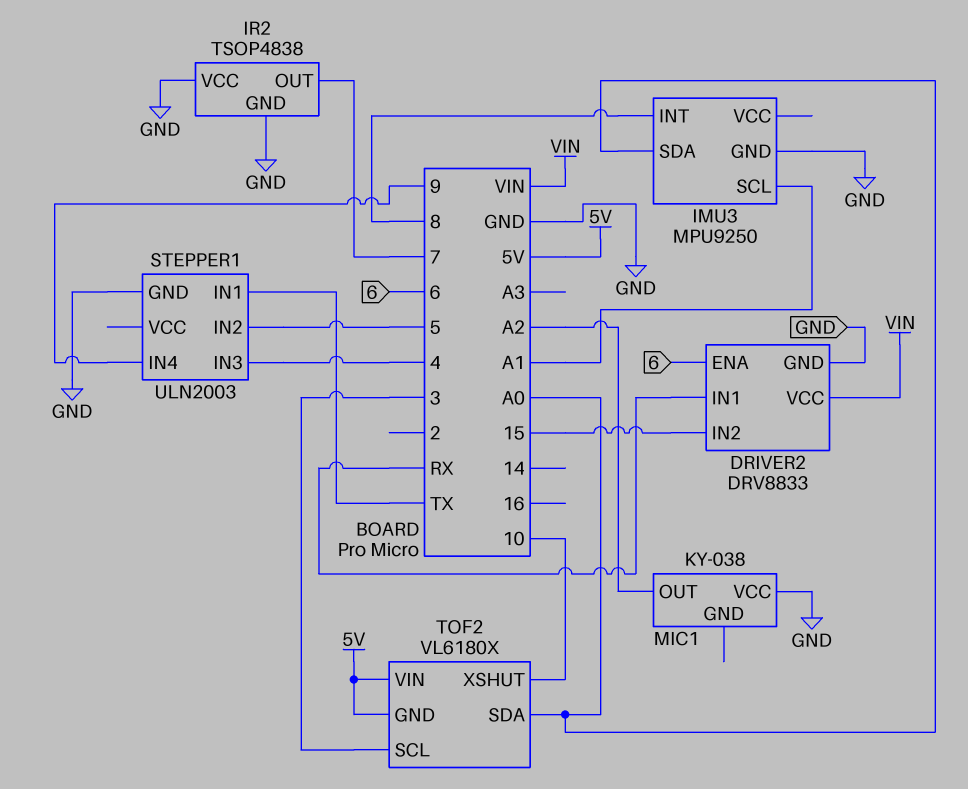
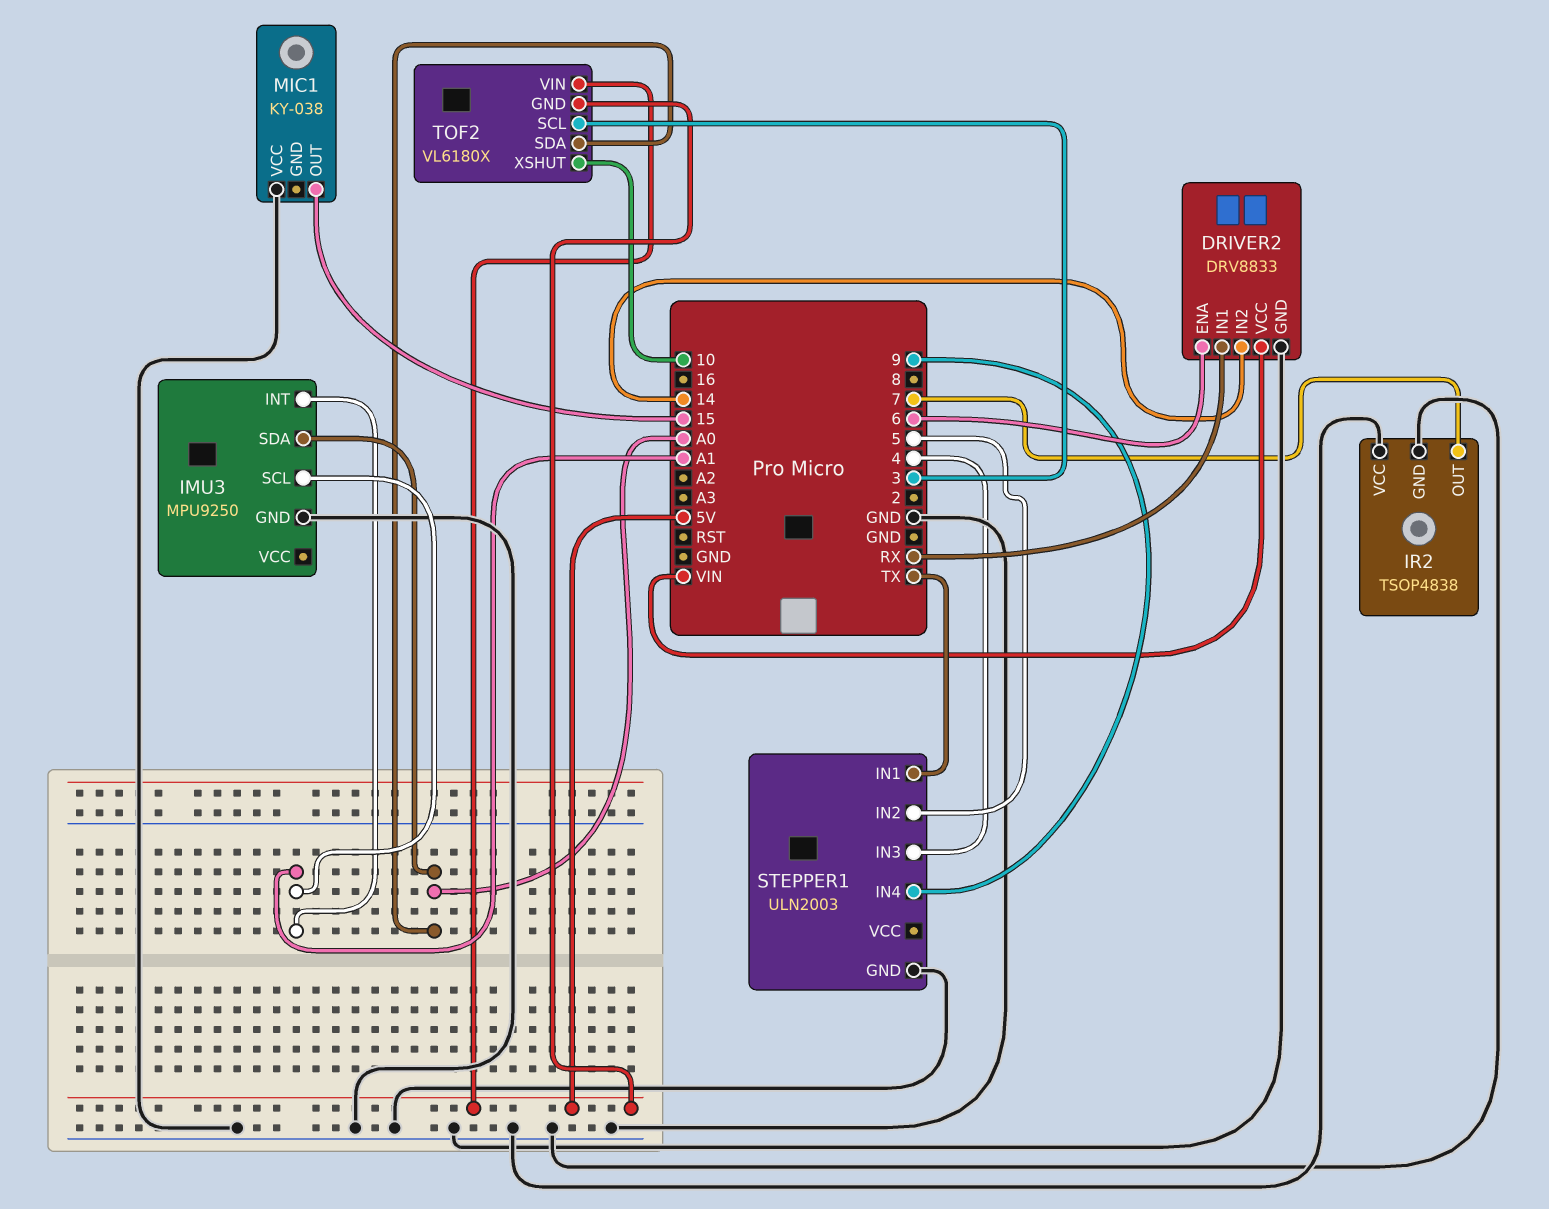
DRIVER2 pin IN2: 15 -> 14
IMU3 pin INT: 8 -> A1
MIC1 pin OUT: A2 -> 15

